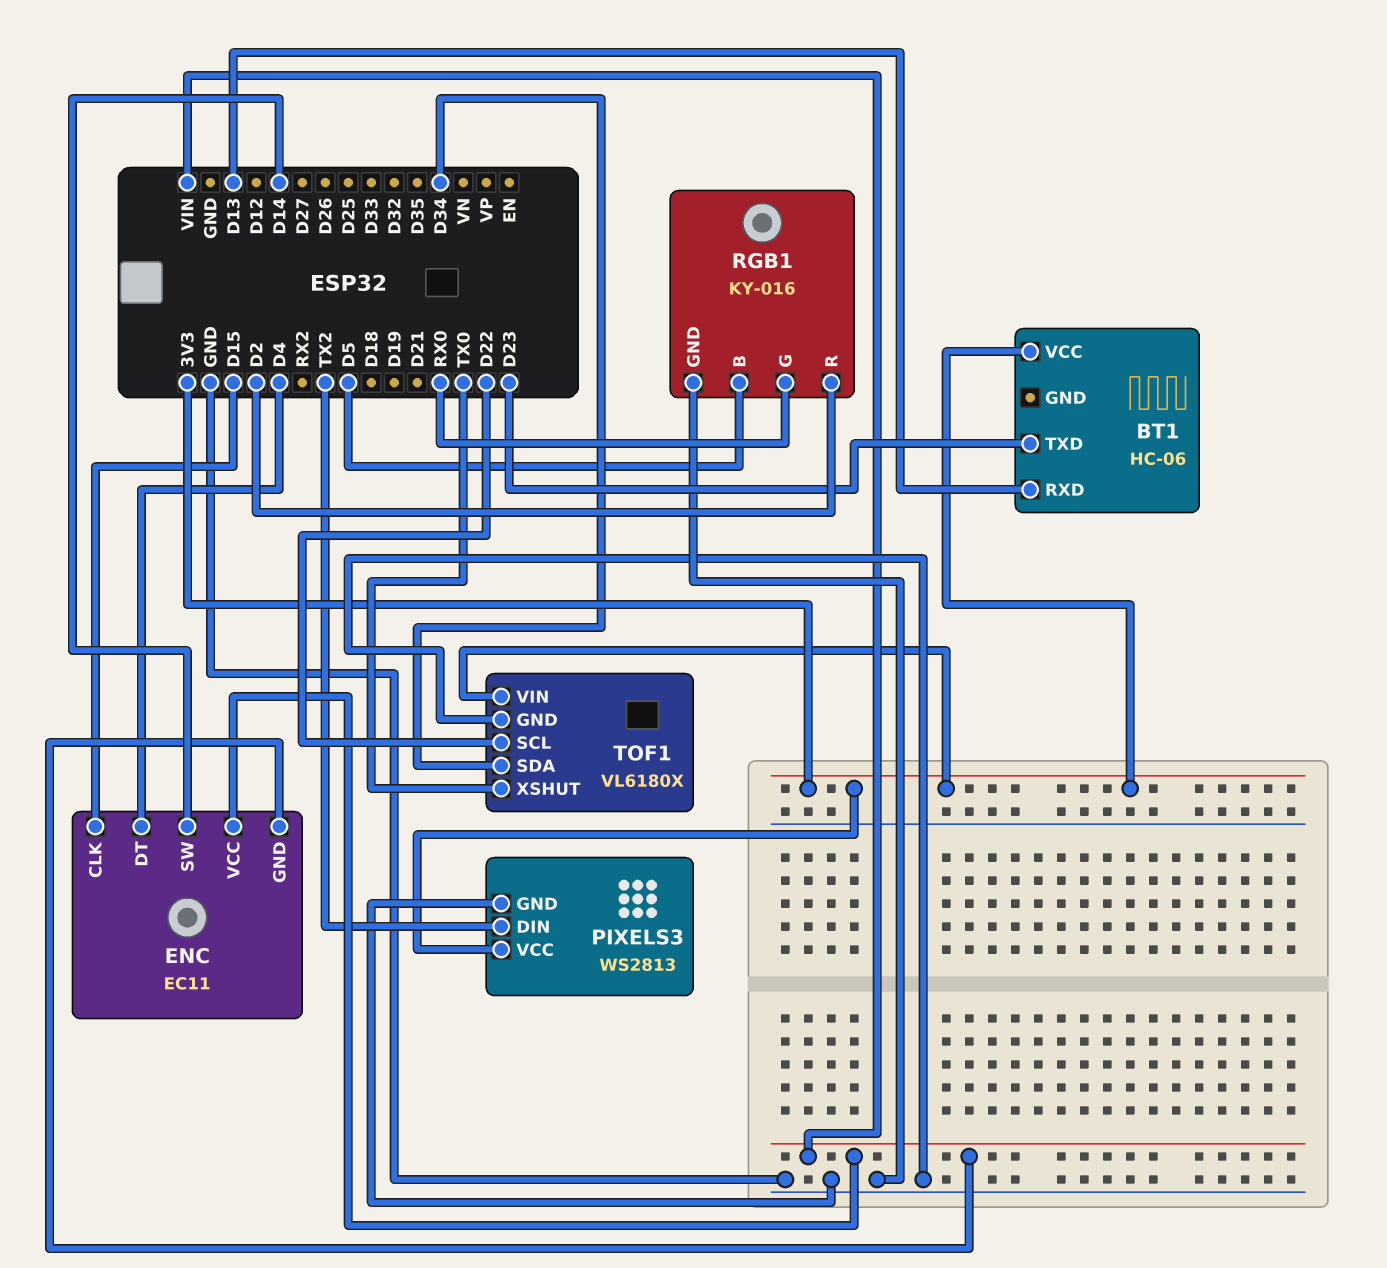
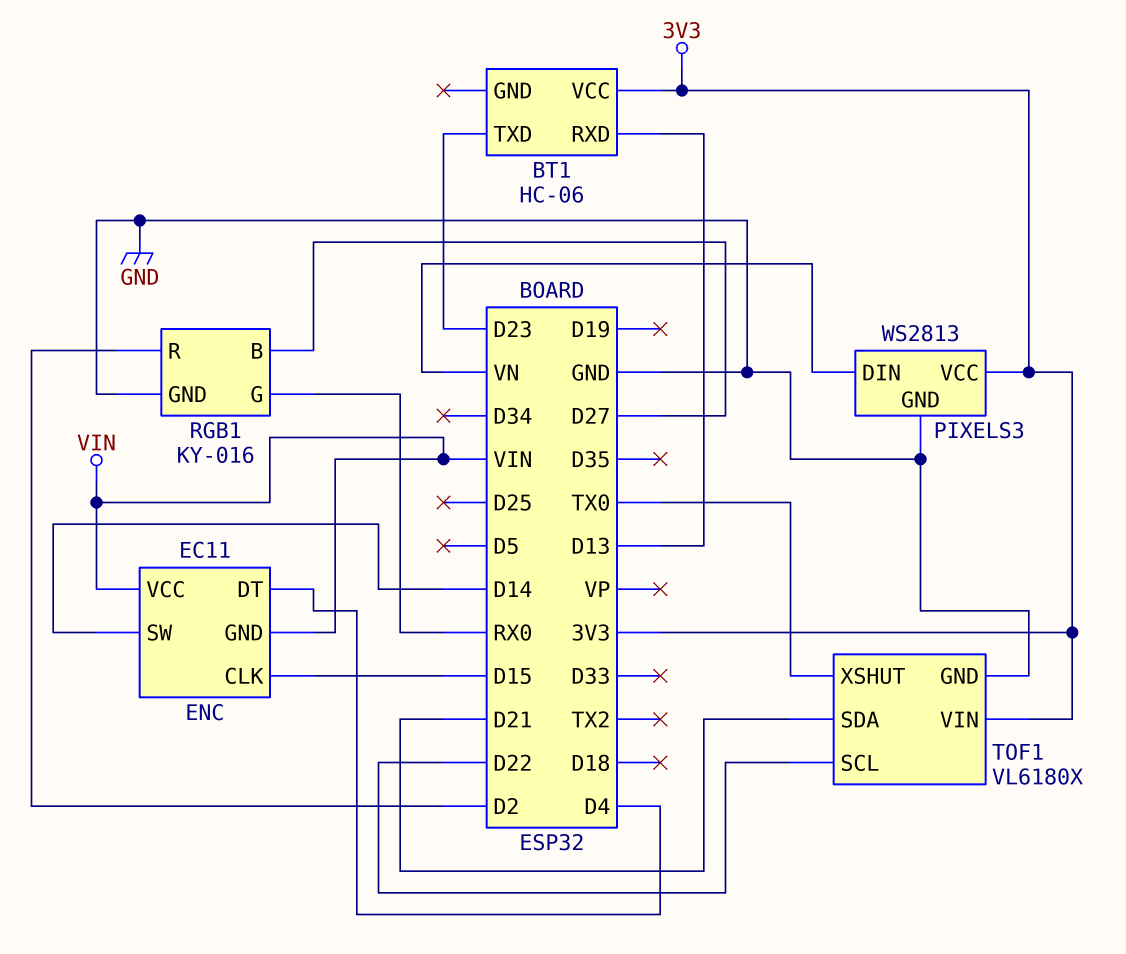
PIXELS3 pin DIN: TX2 -> VN
RGB1 pin B: D5 -> D27
TOF1 pin SDA: D34 -> D21

